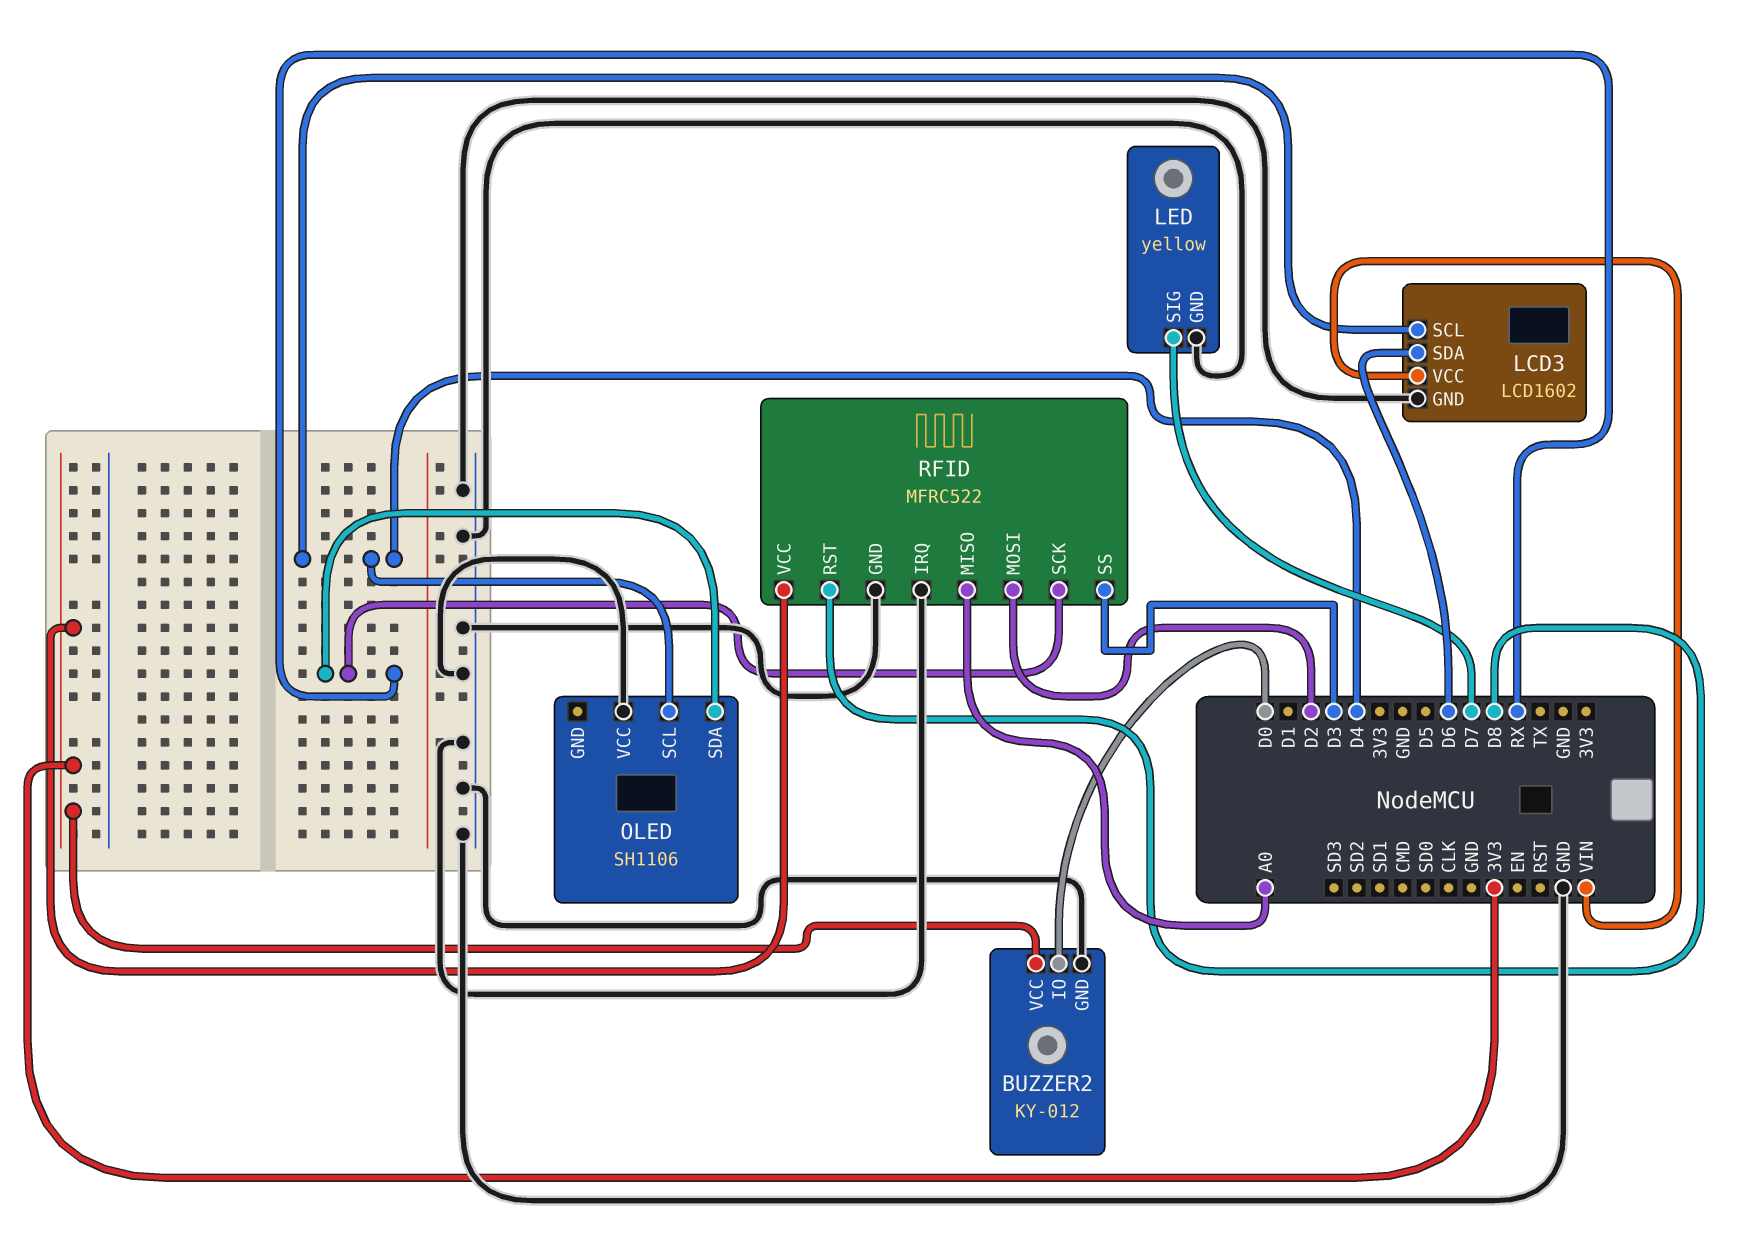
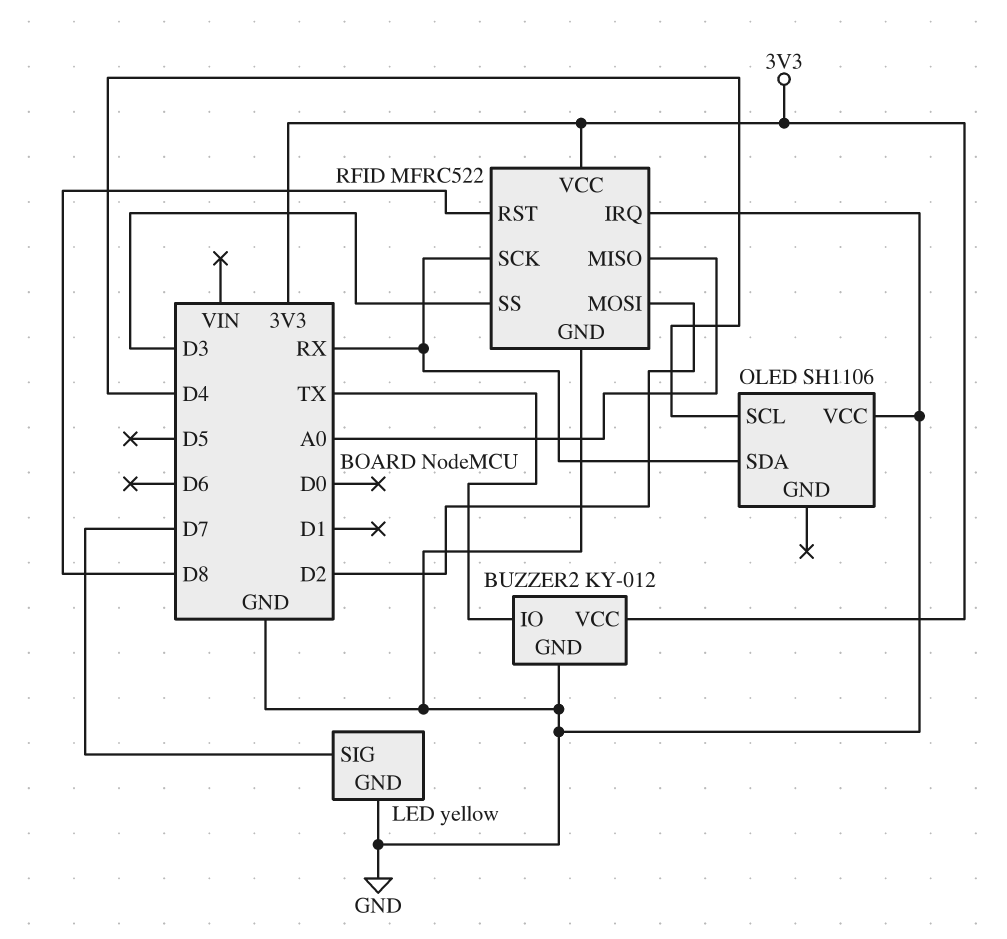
BUZZER2 pin IO: D0 -> TX
LCD3: LCD1602 -> none
LCD3 pin GND: GND -> none
LCD3 pin SCL: D4 -> none
LCD3 pin SDA: D6 -> none
LCD3 pin VCC: VIN -> none

